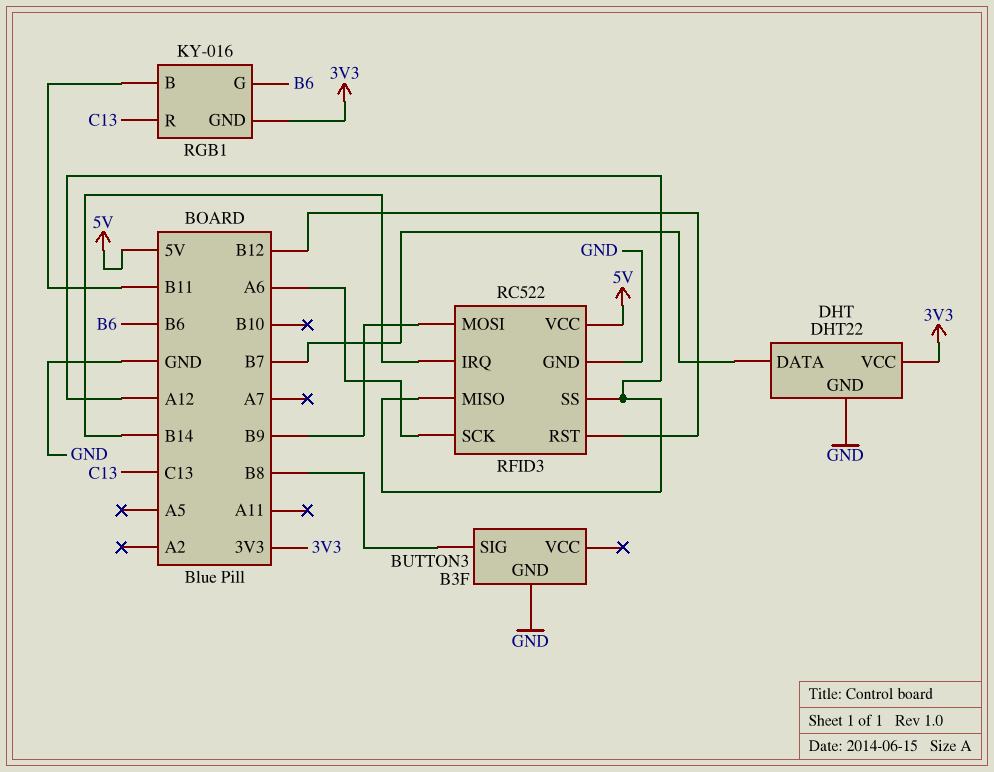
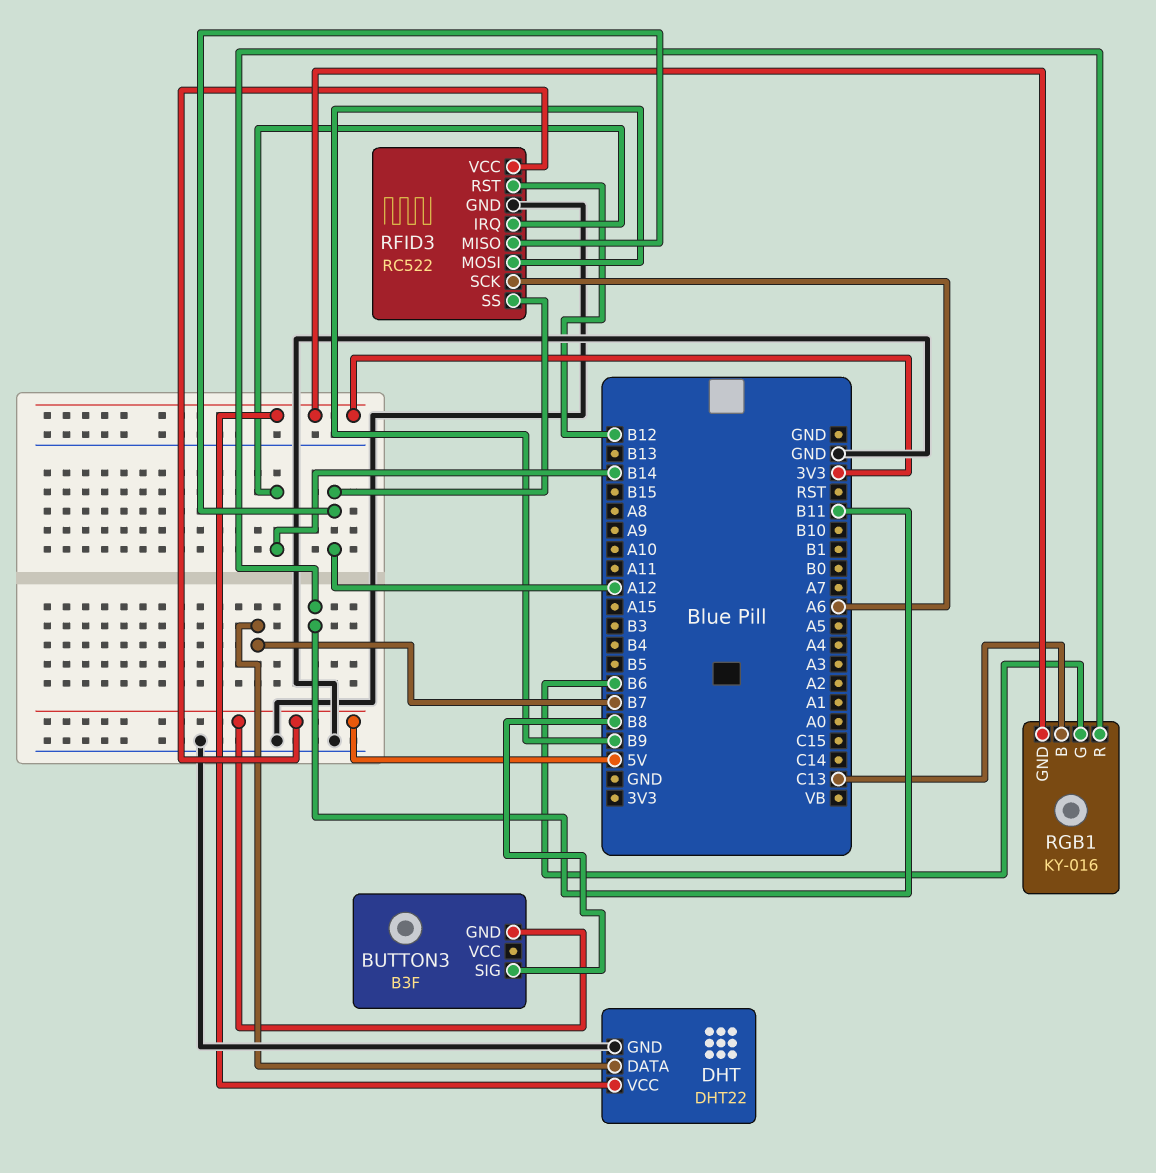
BUTTON3 pin GND: GND -> 5V
RGB1 pin B: B11 -> C13
RGB1 pin R: C13 -> B11

